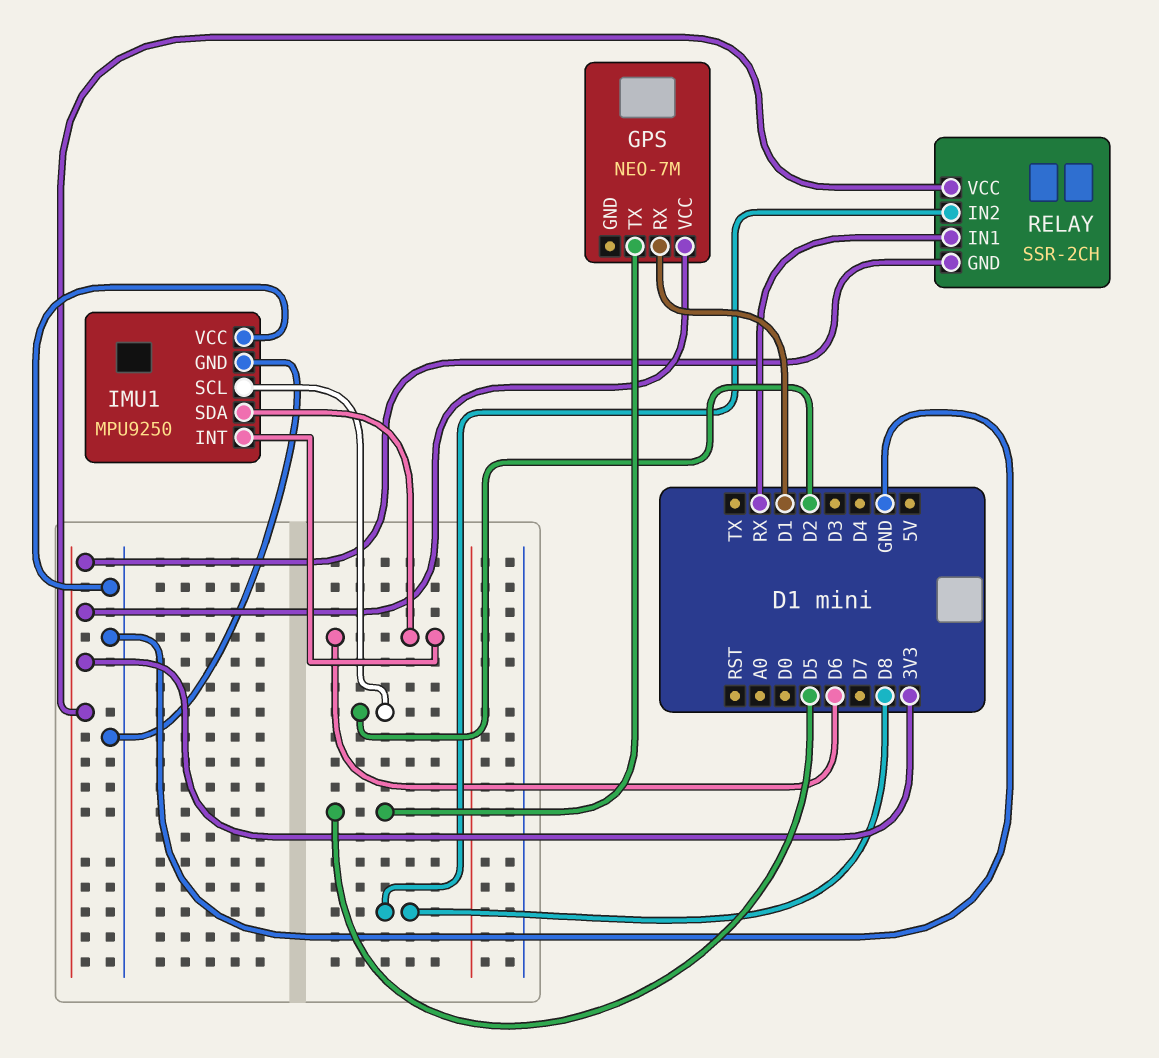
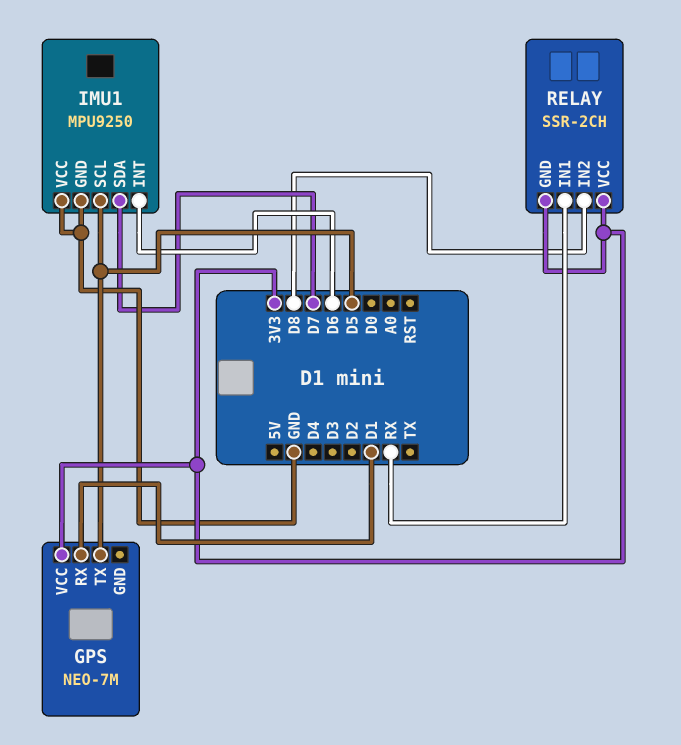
IMU1 pin SCL: D2 -> D5
IMU1 pin SDA: D6 -> D7

